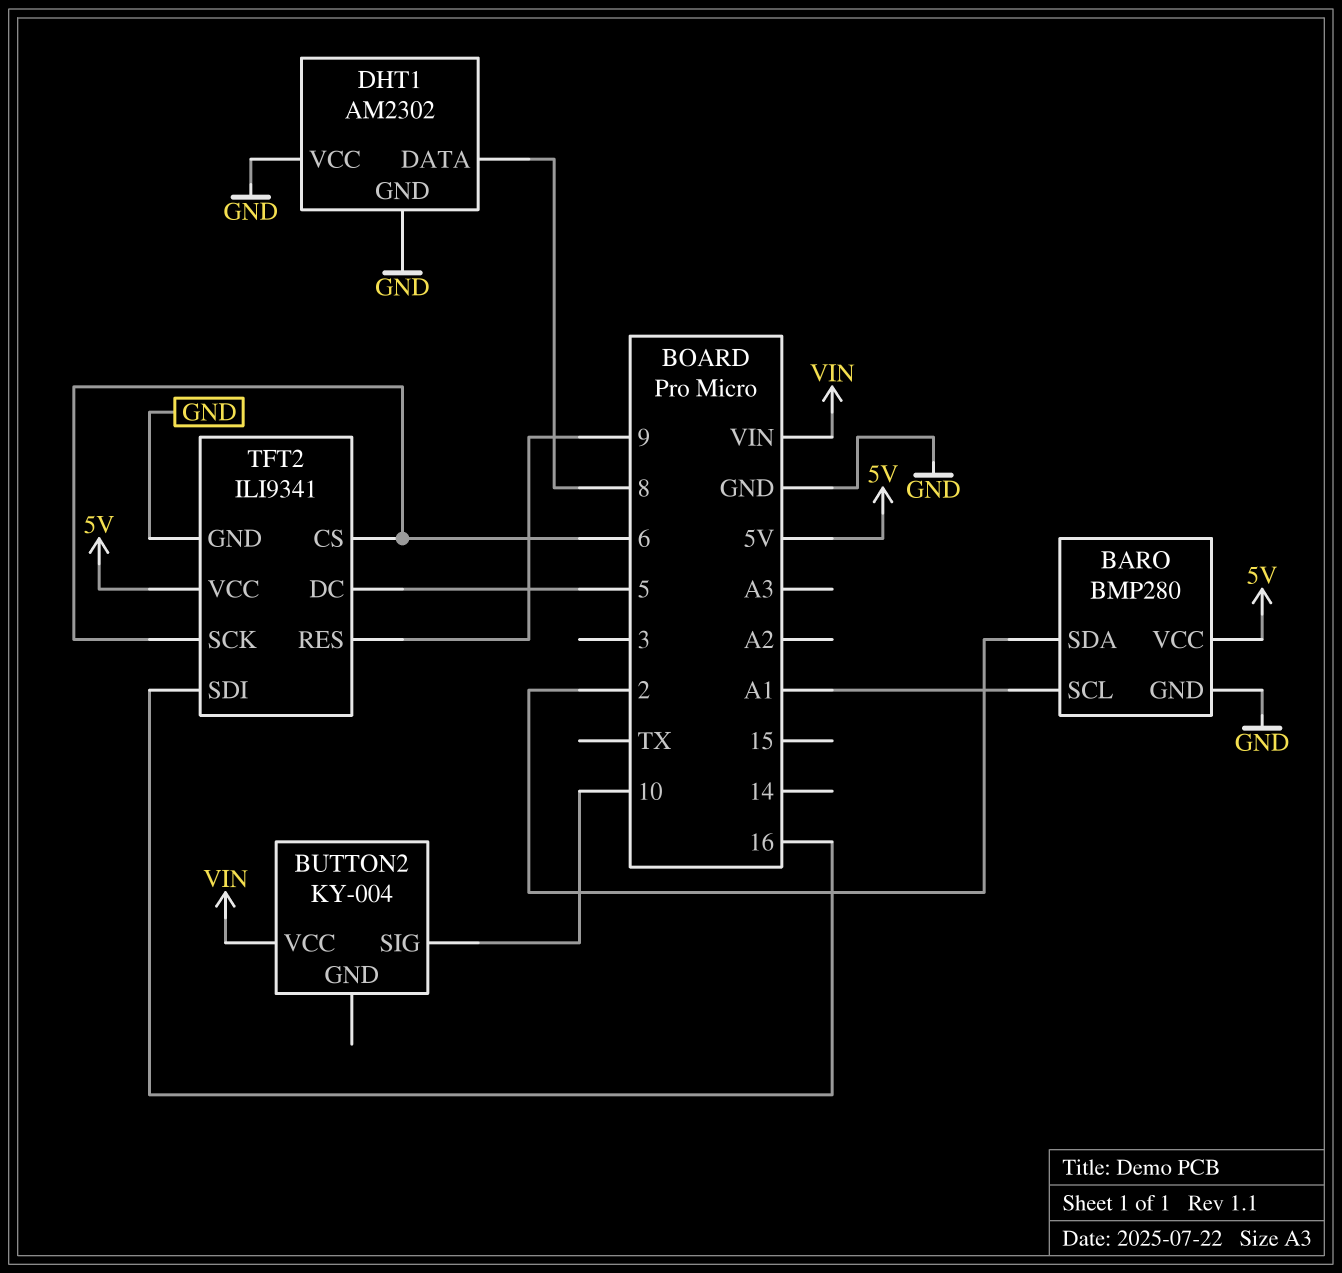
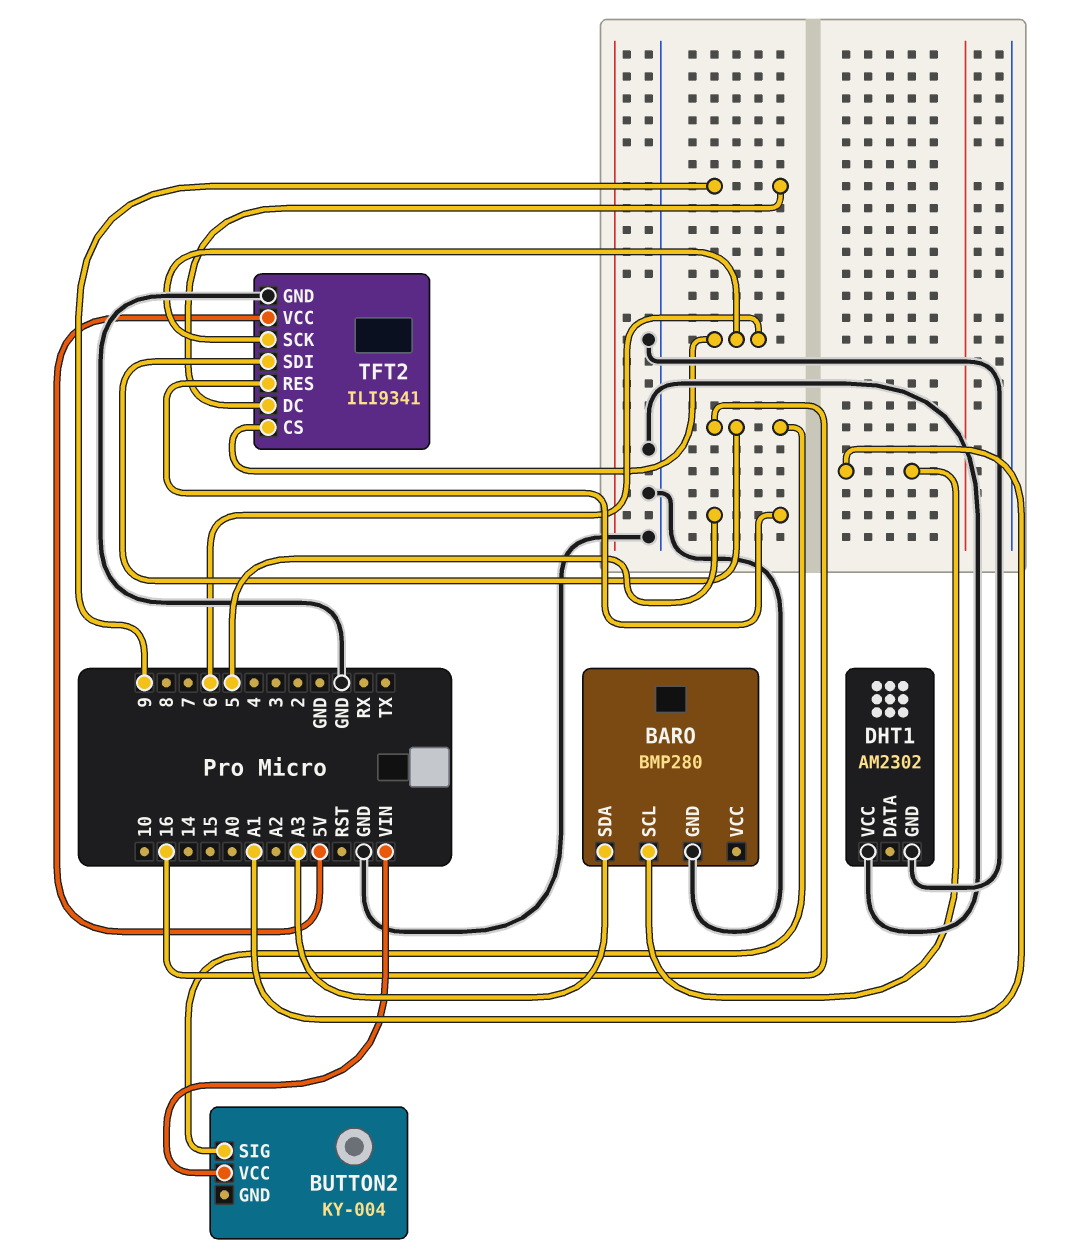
BARO pin SDA: 2 -> A3
BARO pin VCC: 5V -> none
BUTTON2 pin SIG: 10 -> 16
DHT1 pin DATA: 8 -> none
TFT2 pin DC: 5 -> 9
TFT2 pin RES: 9 -> 5

